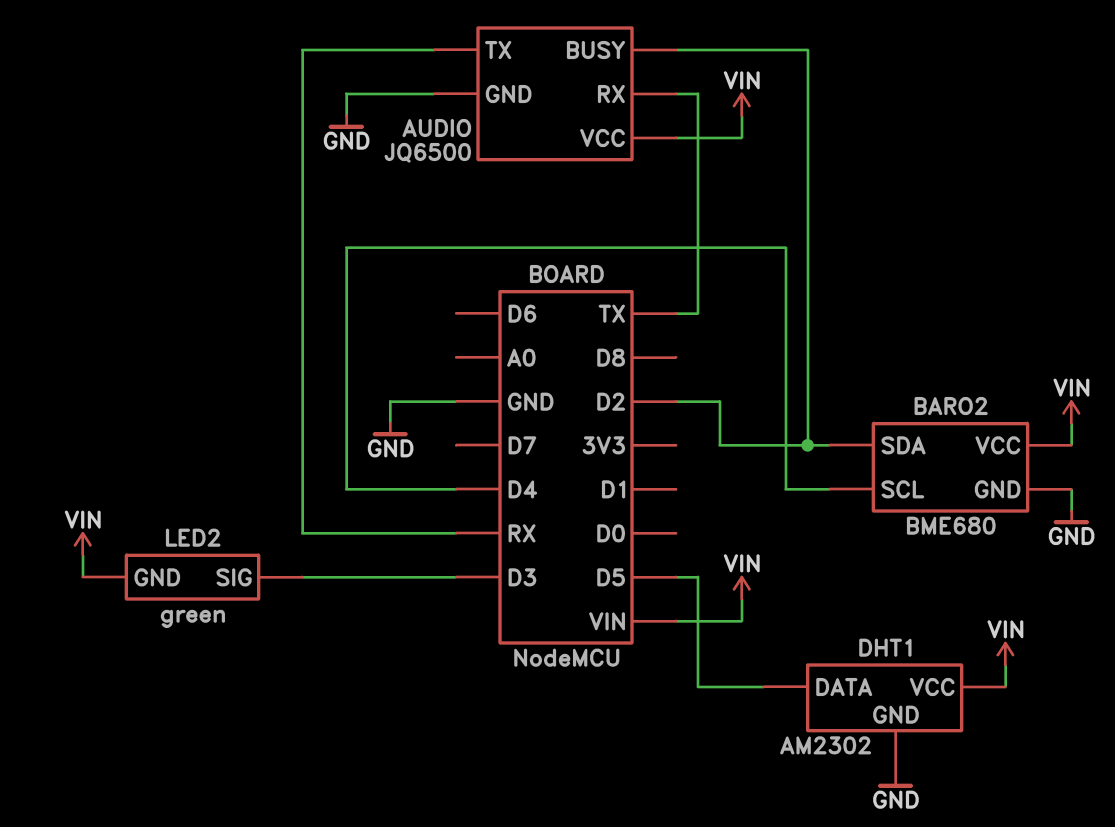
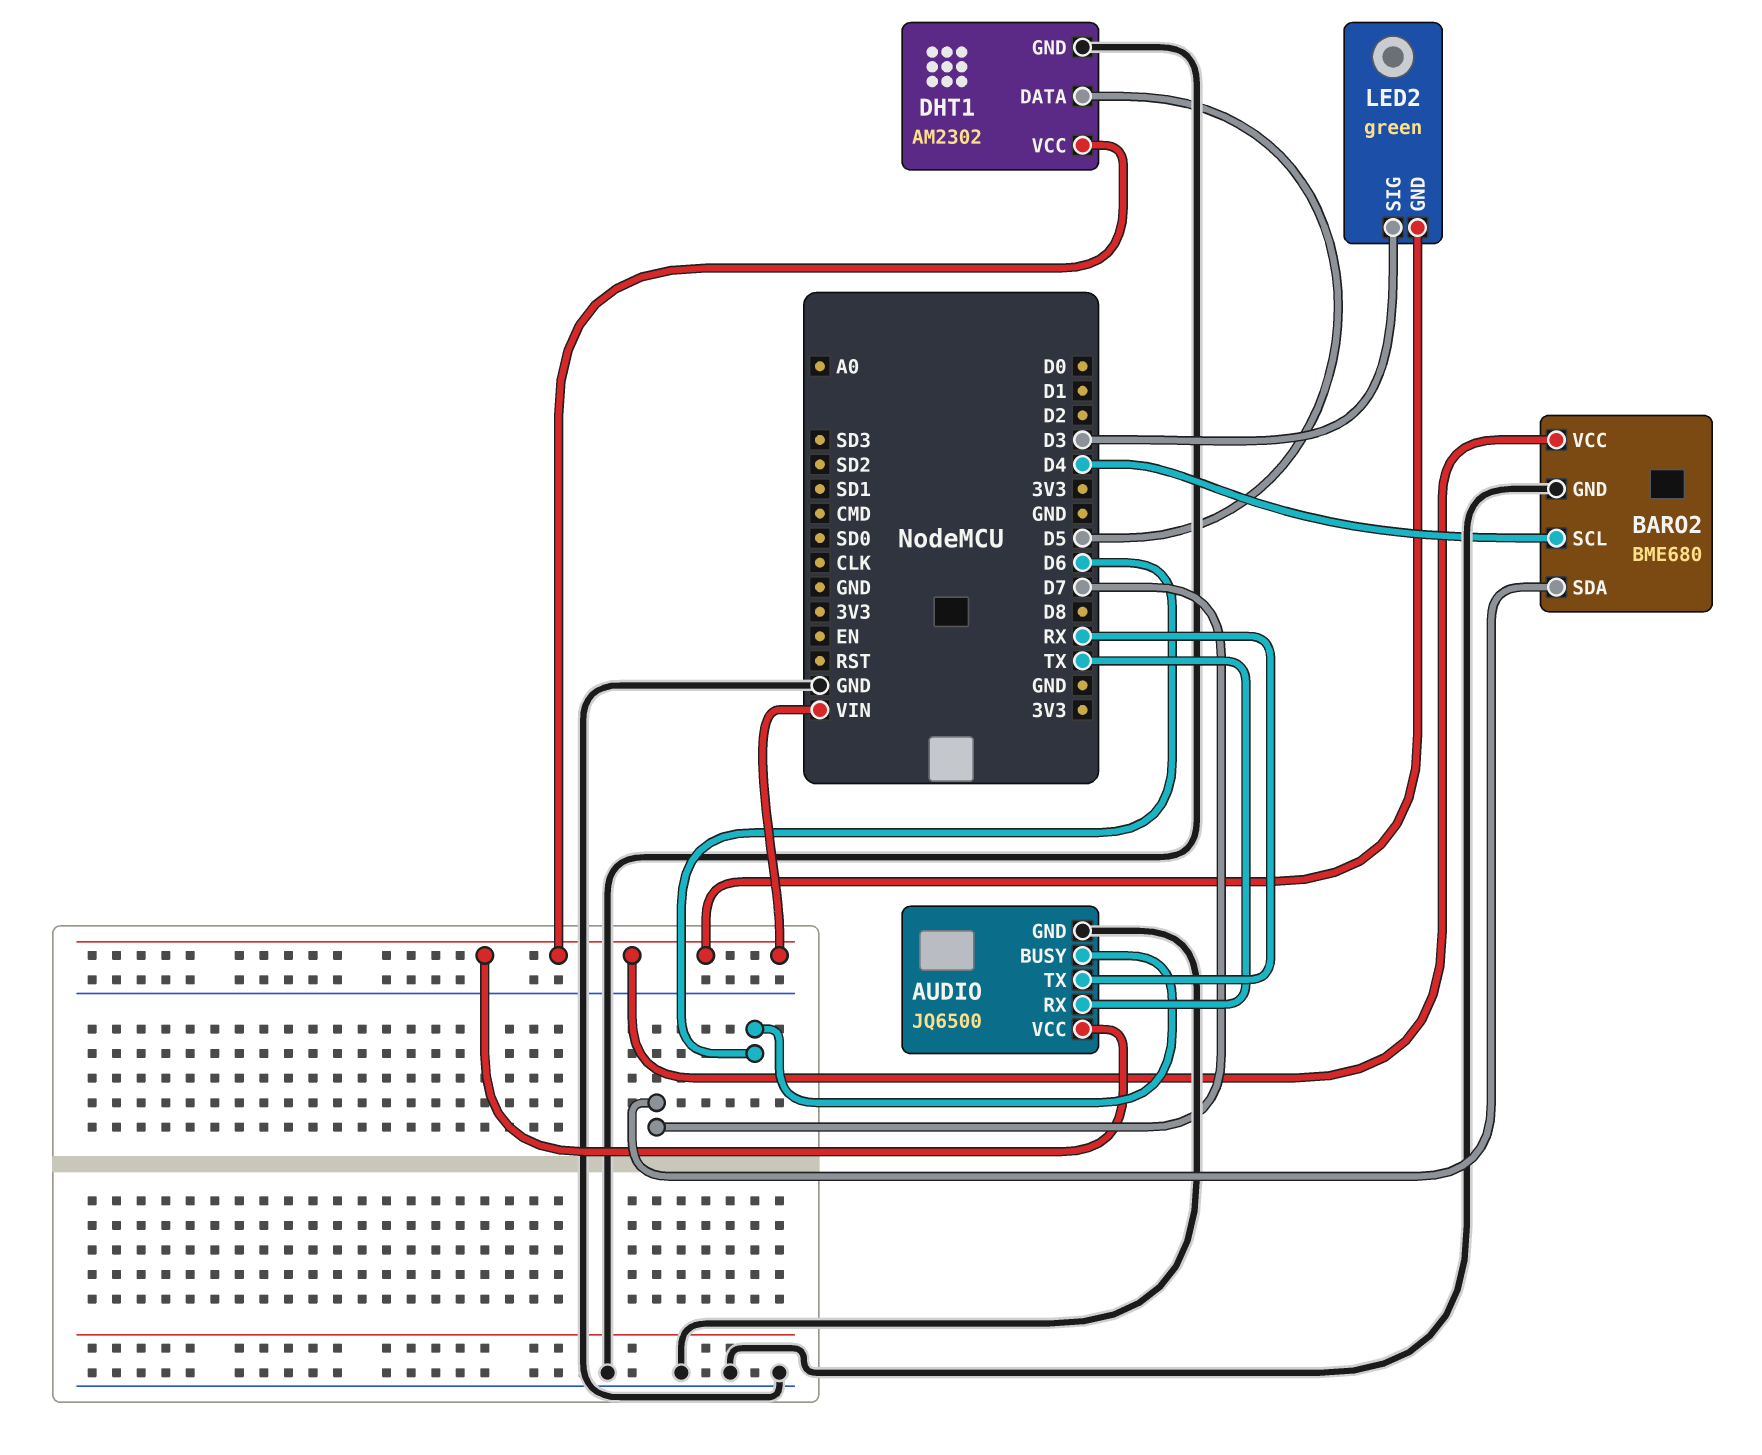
AUDIO pin BUSY: D2 -> D6
BARO2 pin SDA: D2 -> D7

